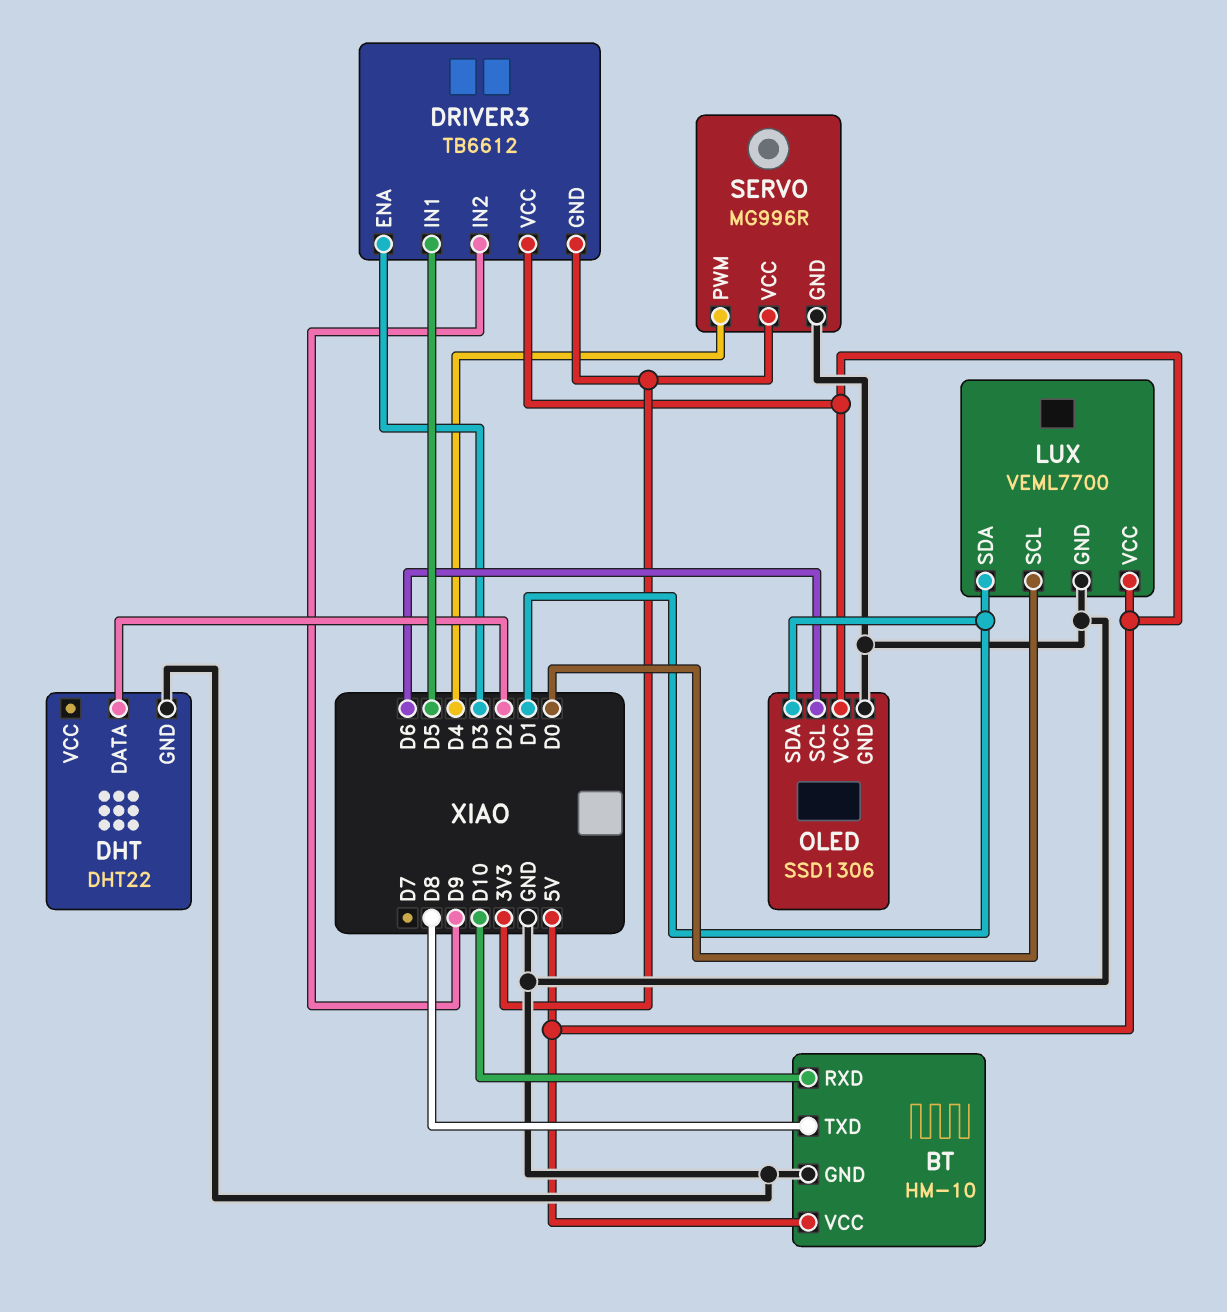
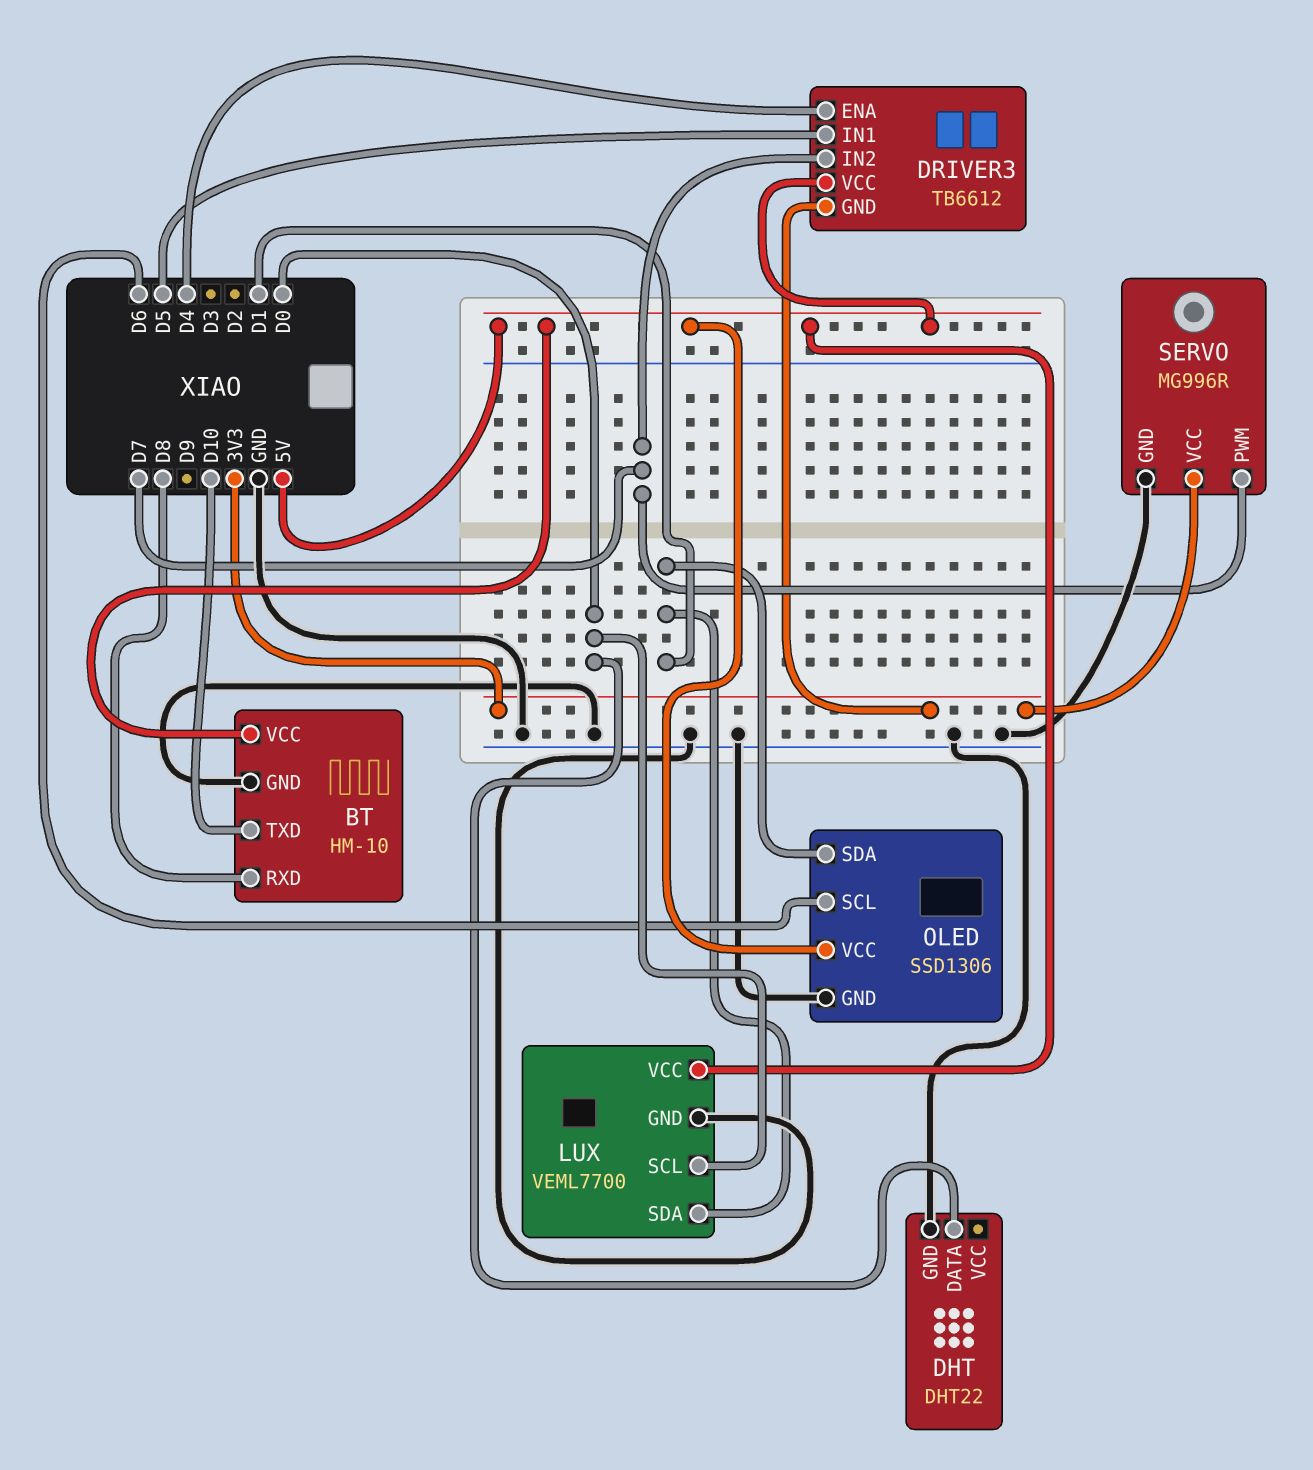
BT pin RXD: D10 -> D8
BT pin TXD: D8 -> D10
DHT pin DATA: D2 -> D0
DRIVER3 pin ENA: D3 -> D4
DRIVER3 pin IN2: D9 -> D7
SERVO pin PWM: D4 -> D7

